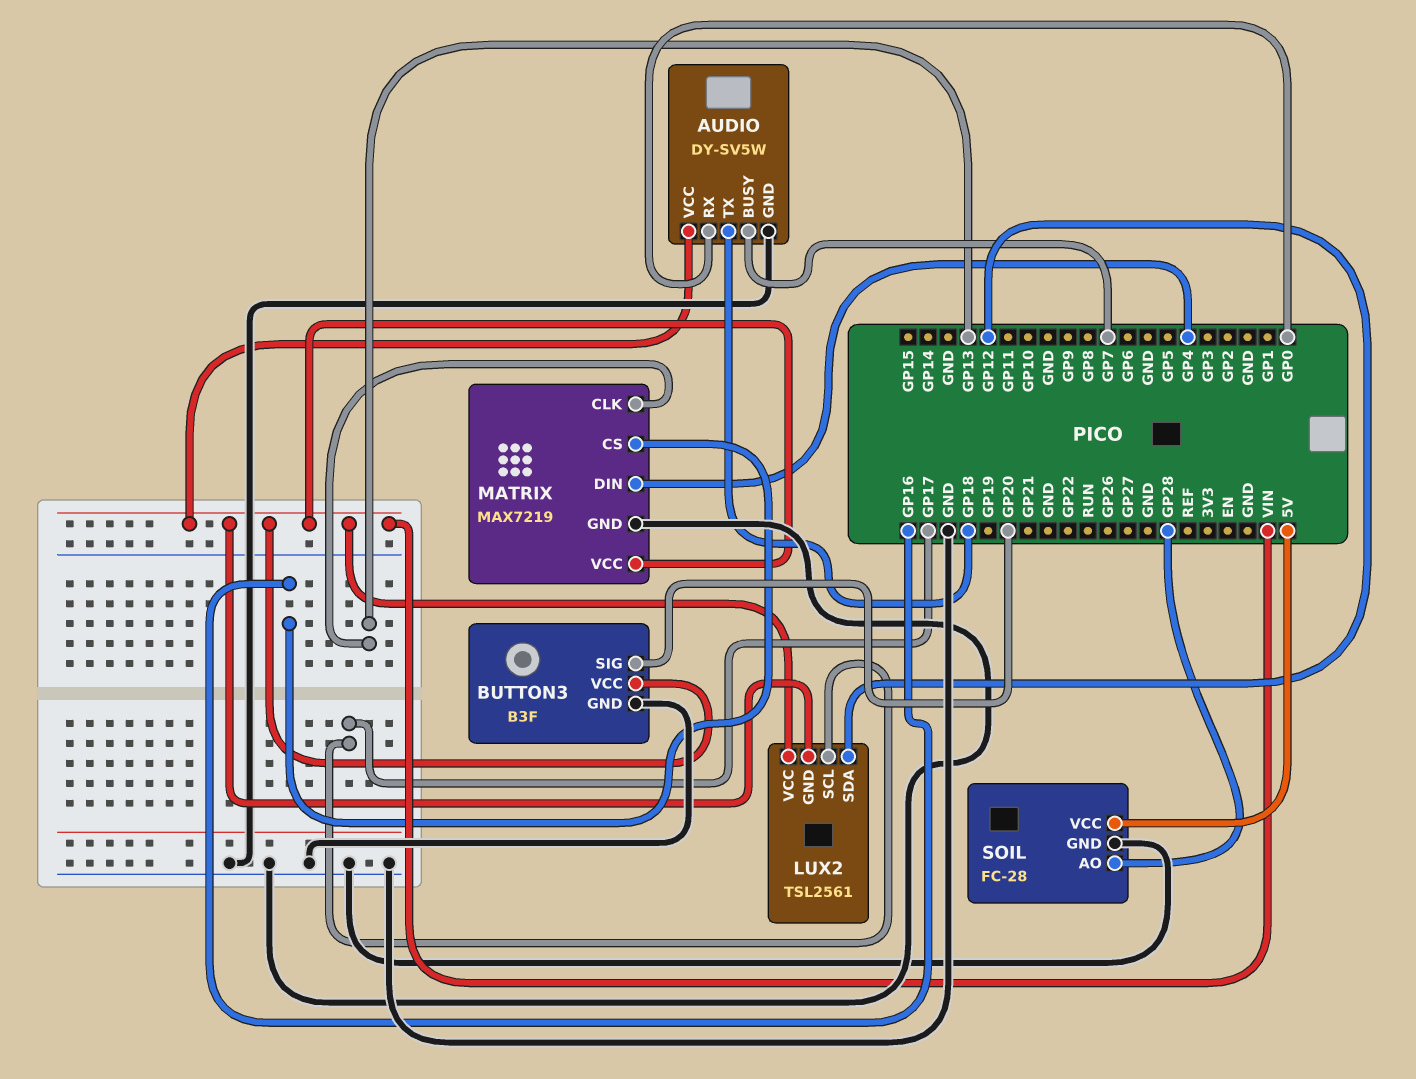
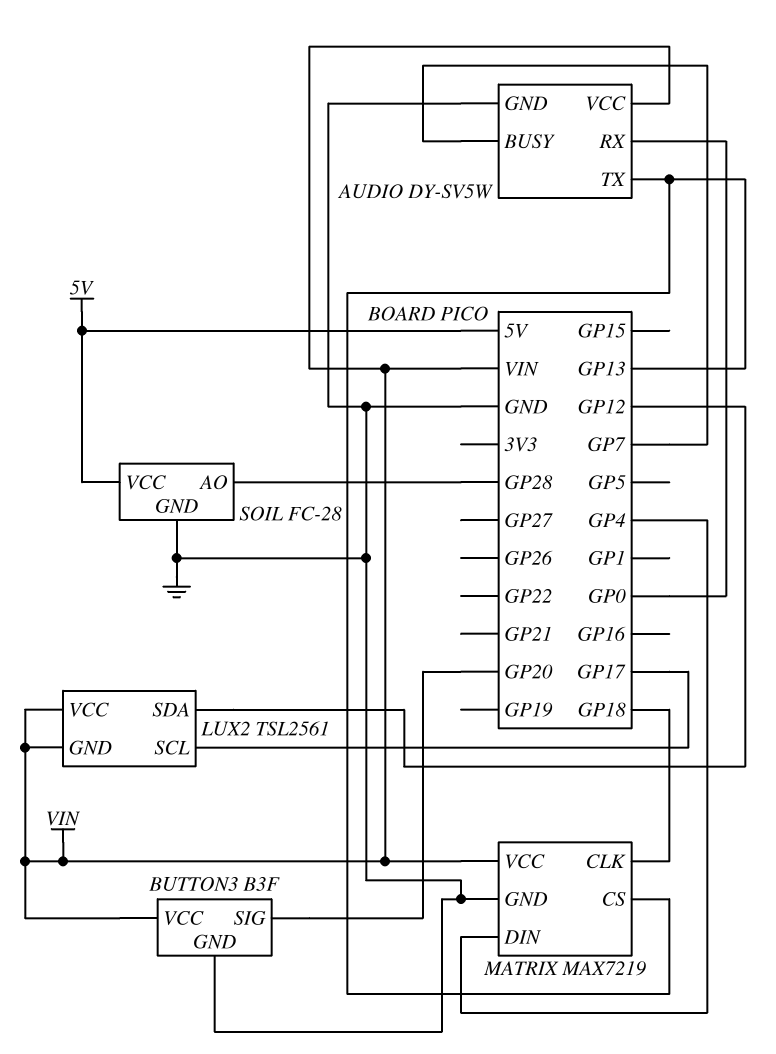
AUDIO pin TX: GP18 -> GP13
MATRIX pin CLK: GP13 -> GP18
MATRIX pin CS: GP16 -> GP13

